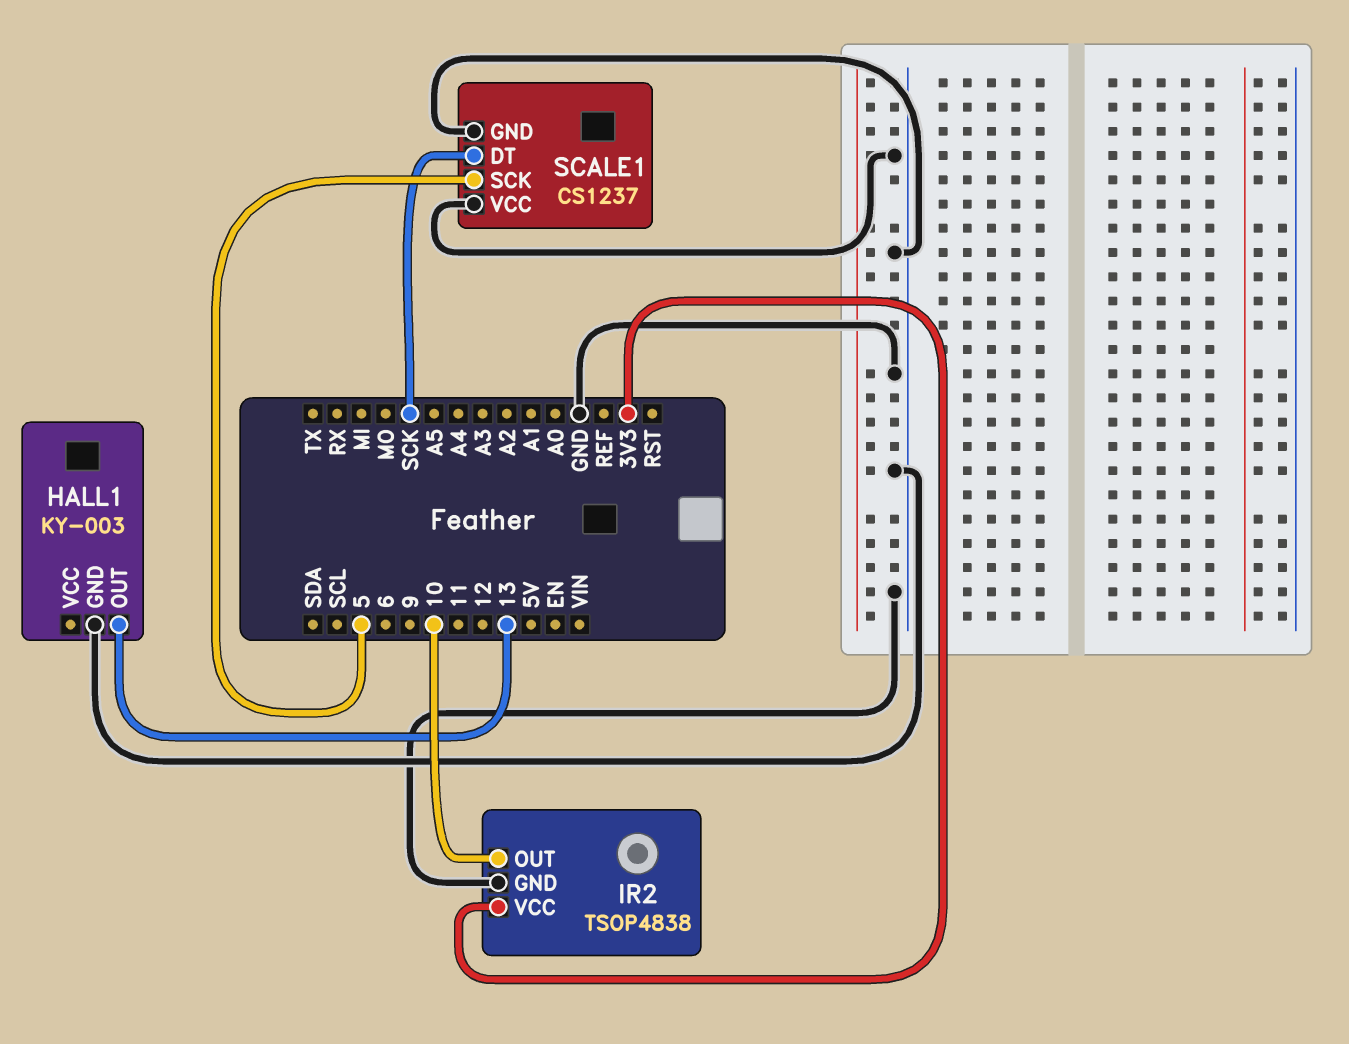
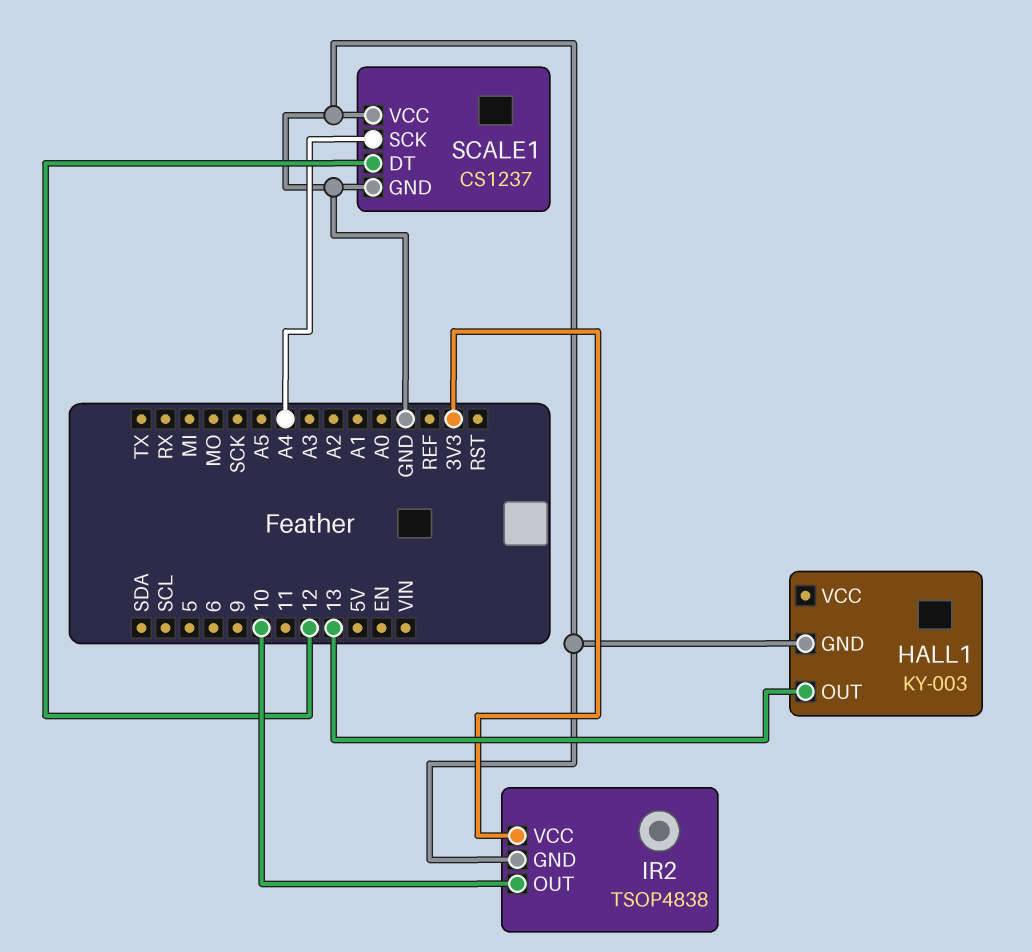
SCALE1 pin DT: SCK -> 12
SCALE1 pin SCK: 5 -> A4

